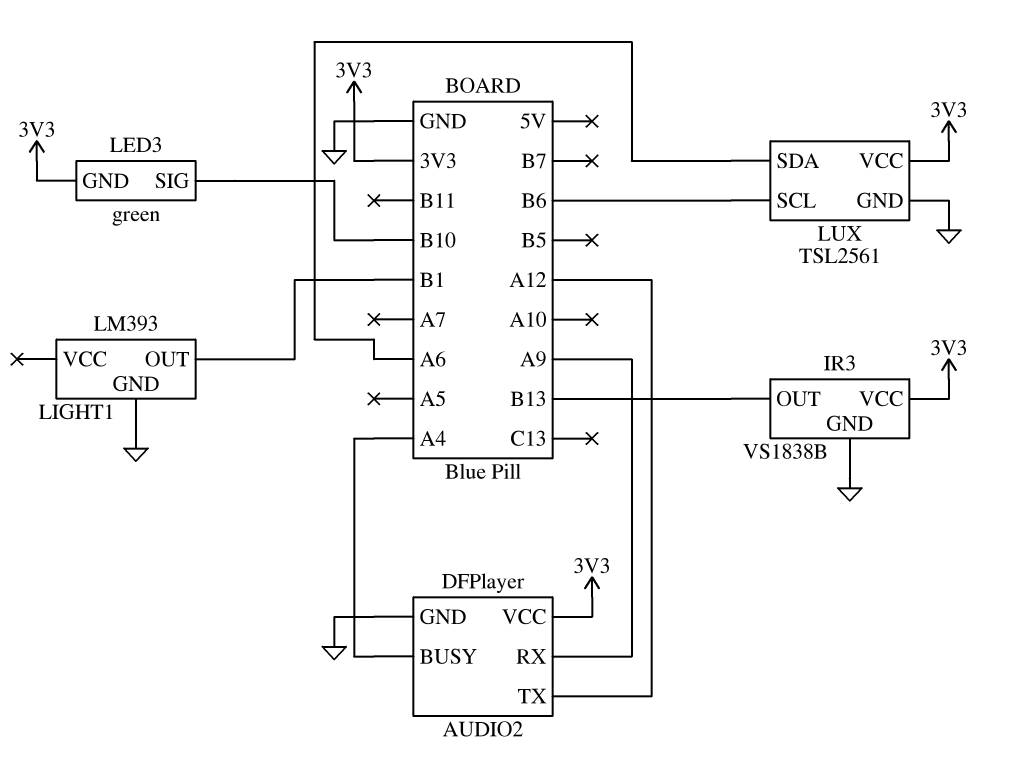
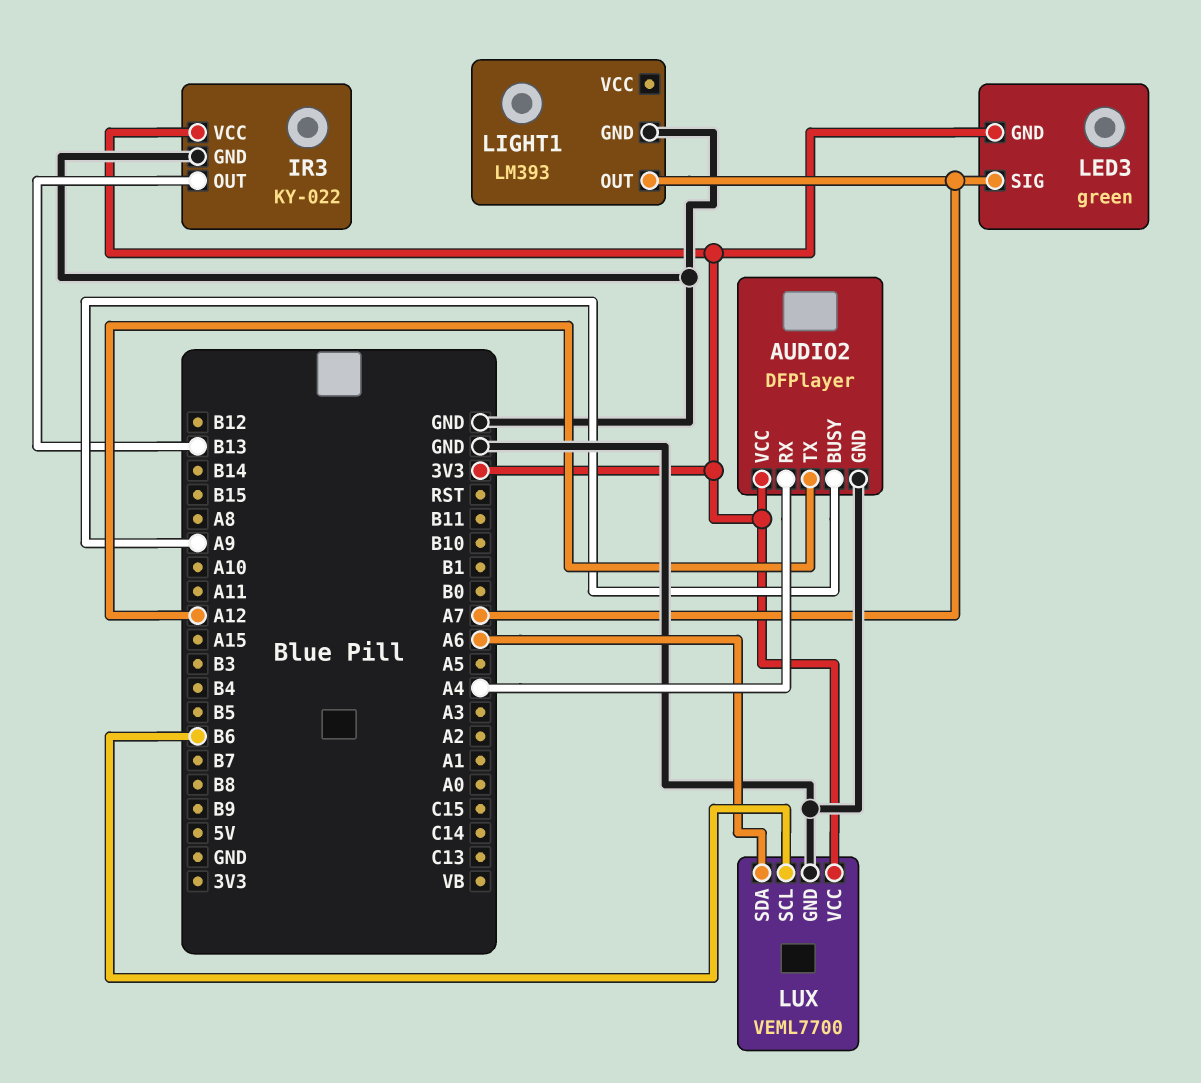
AUDIO2 pin BUSY: A4 -> A9
AUDIO2 pin RX: A9 -> A4
IR3: VS1838B -> KY-022
LED3 pin SIG: B10 -> A7
LIGHT1 pin OUT: B1 -> A7
LUX: TSL2561 -> VEML7700

